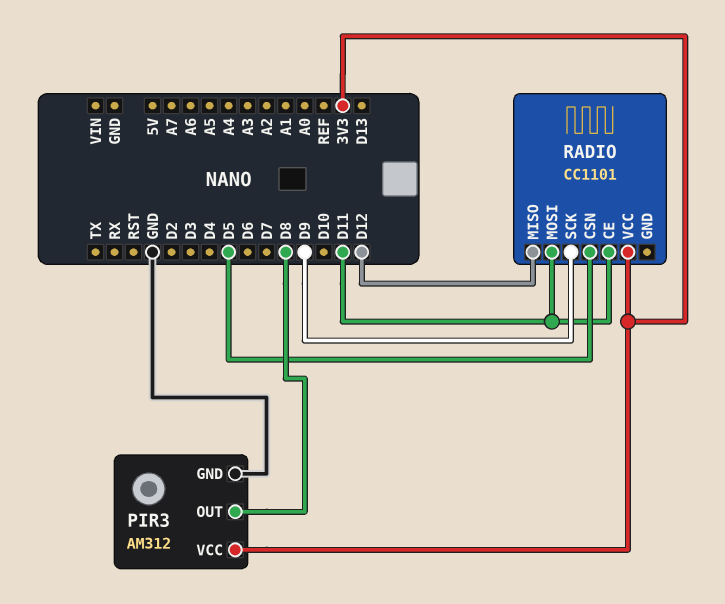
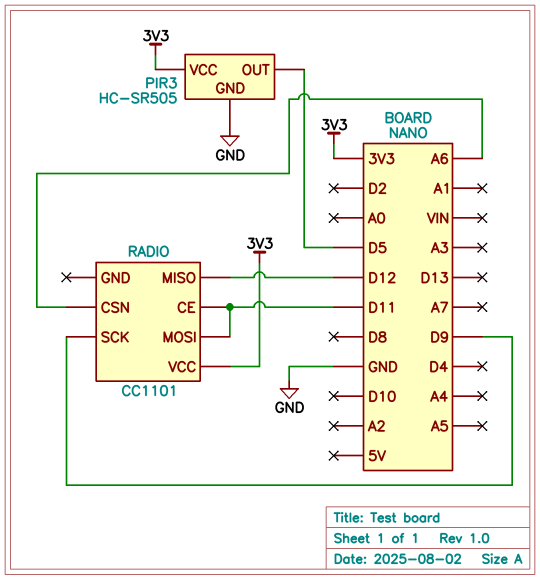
PIR3: AM312 -> HC-SR505
PIR3 pin OUT: D8 -> D5
RADIO pin CSN: D5 -> A6

